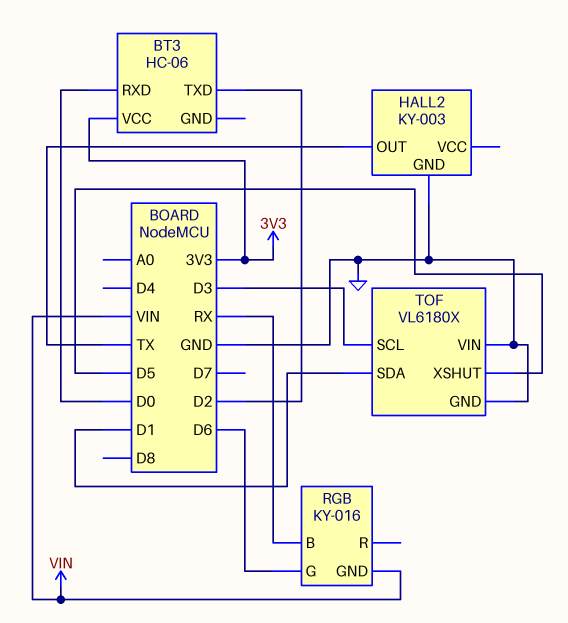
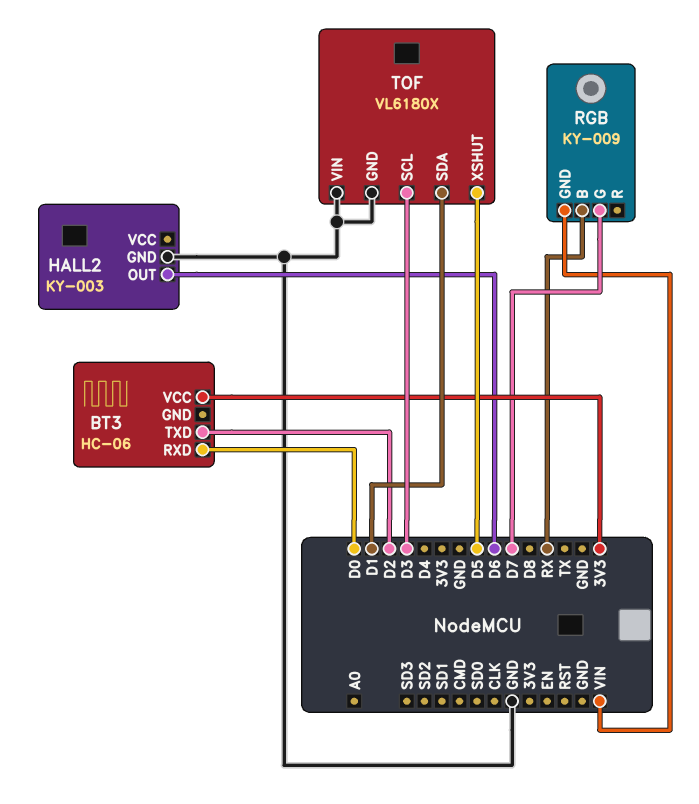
HALL2 pin OUT: TX -> D6
RGB: KY-016 -> KY-009
RGB pin G: D6 -> D7

